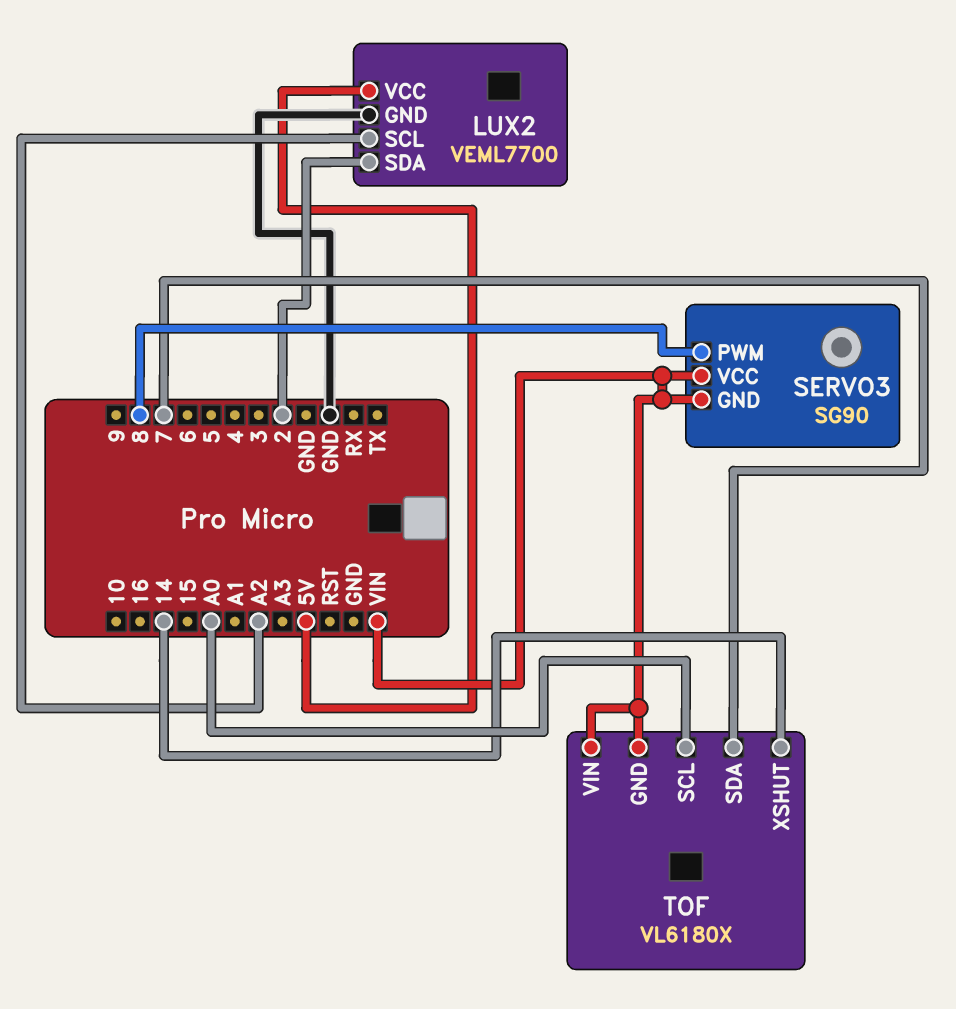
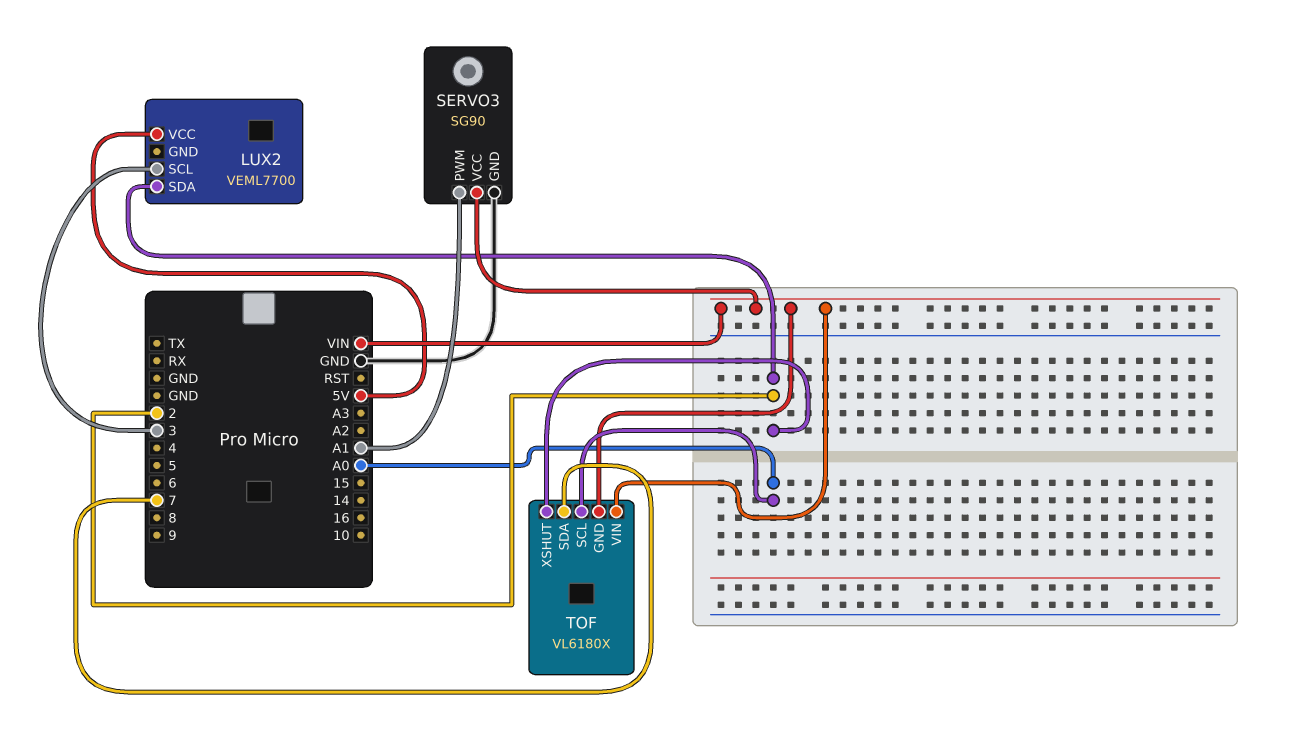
LUX2 pin GND: GND -> none
LUX2 pin SCL: A2 -> 3
SERVO3 pin GND: VIN -> GND
SERVO3 pin PWM: 8 -> A1
TOF pin XSHUT: 14 -> 2

